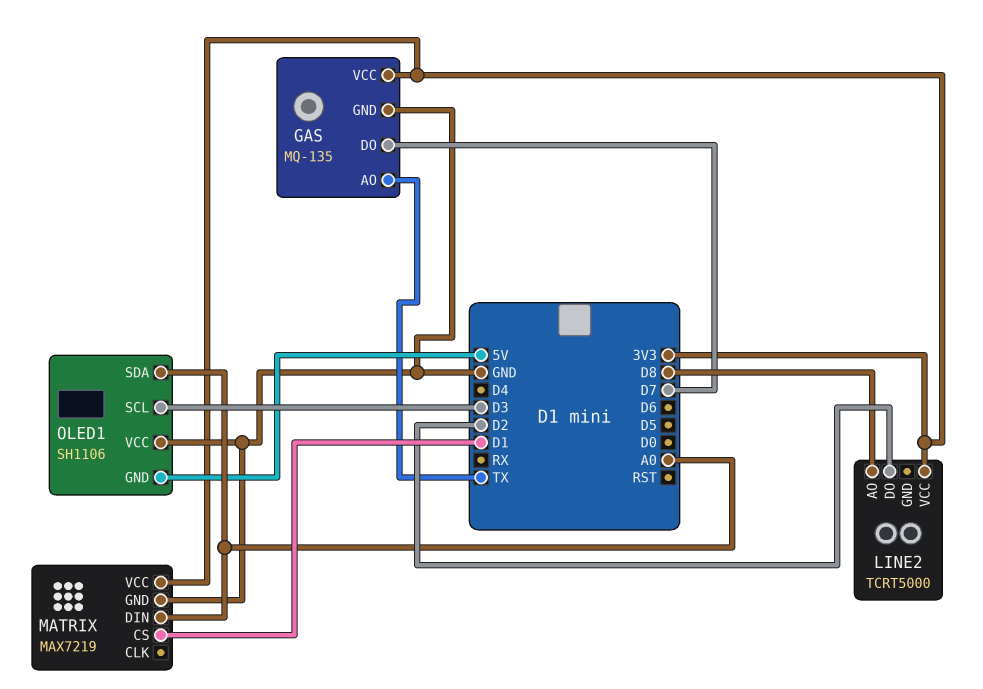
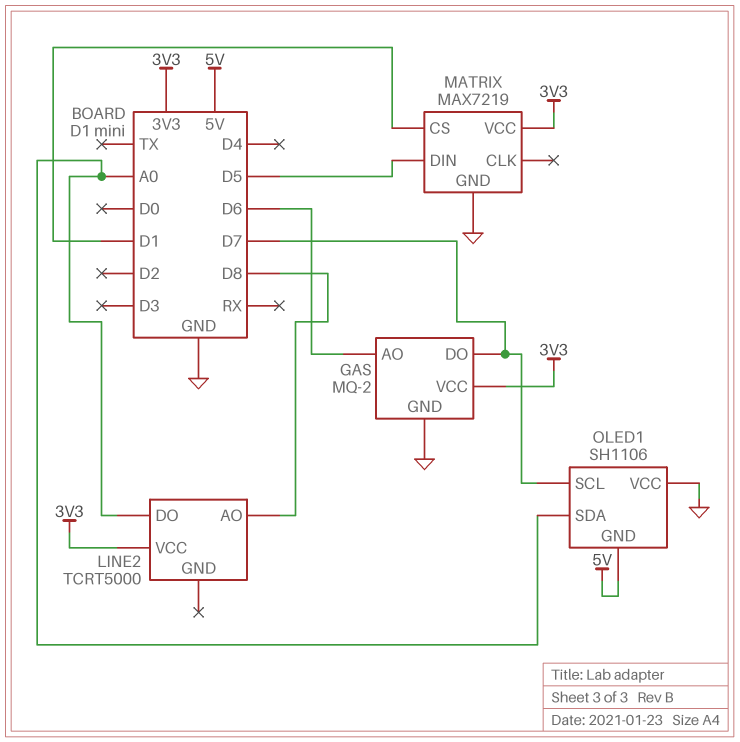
GAS: MQ-135 -> MQ-2
GAS pin AO: TX -> D6
LINE2 pin DO: D2 -> A0
MATRIX pin DIN: A0 -> D5
OLED1 pin SCL: D3 -> D7

